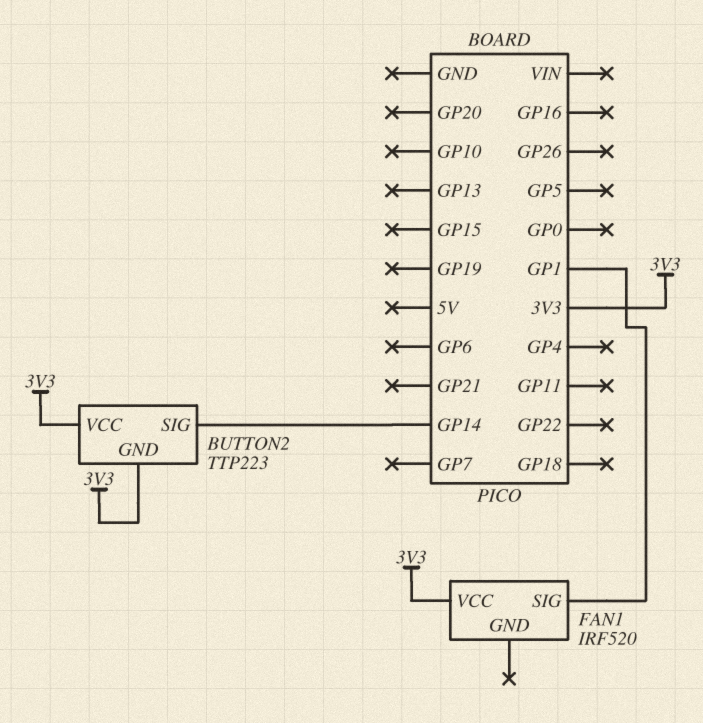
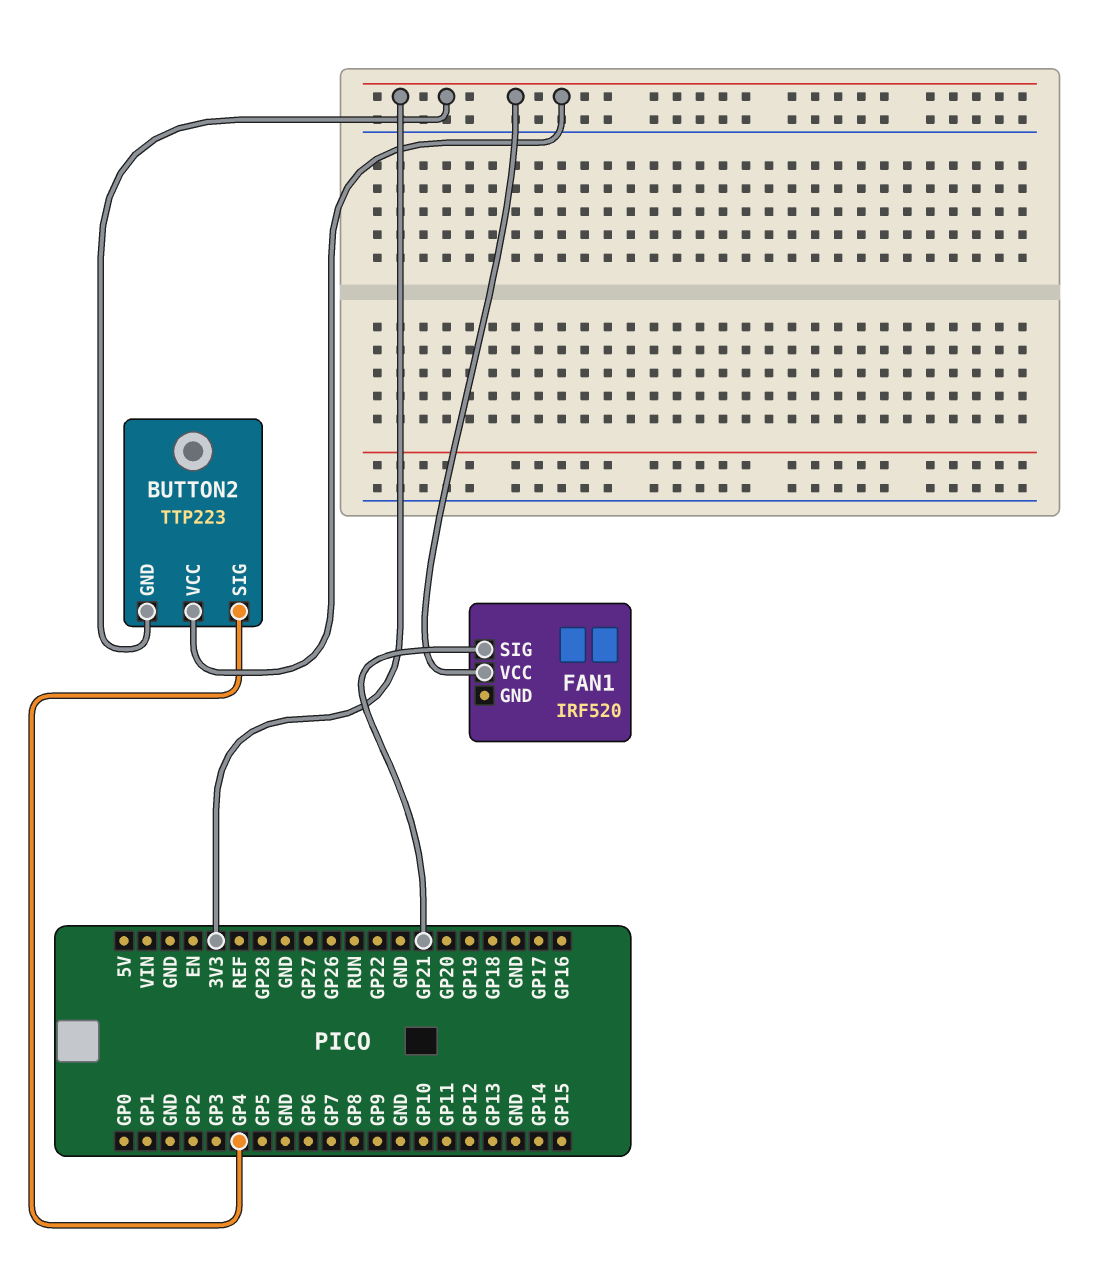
BUTTON2 pin SIG: GP14 -> GP4
FAN1 pin SIG: GP1 -> GP21

